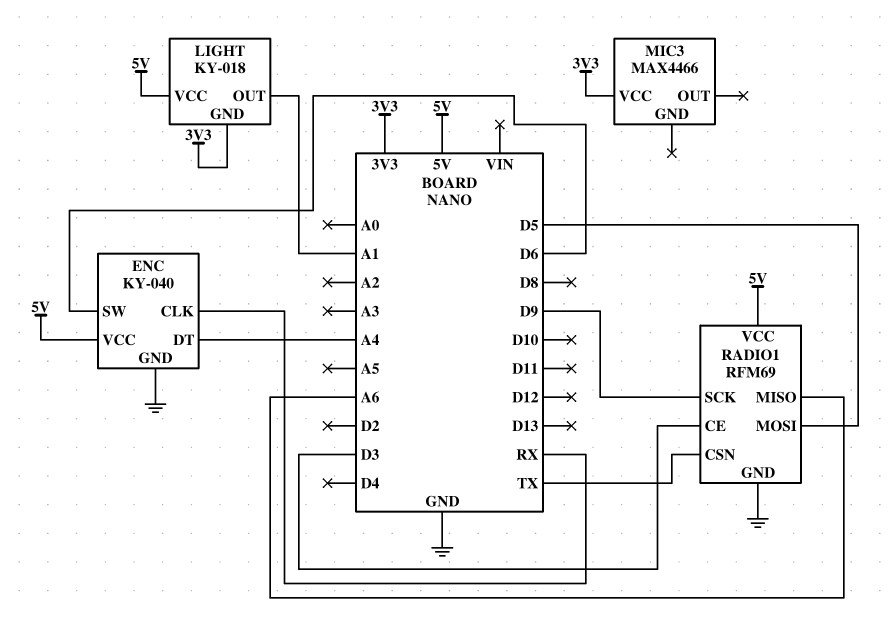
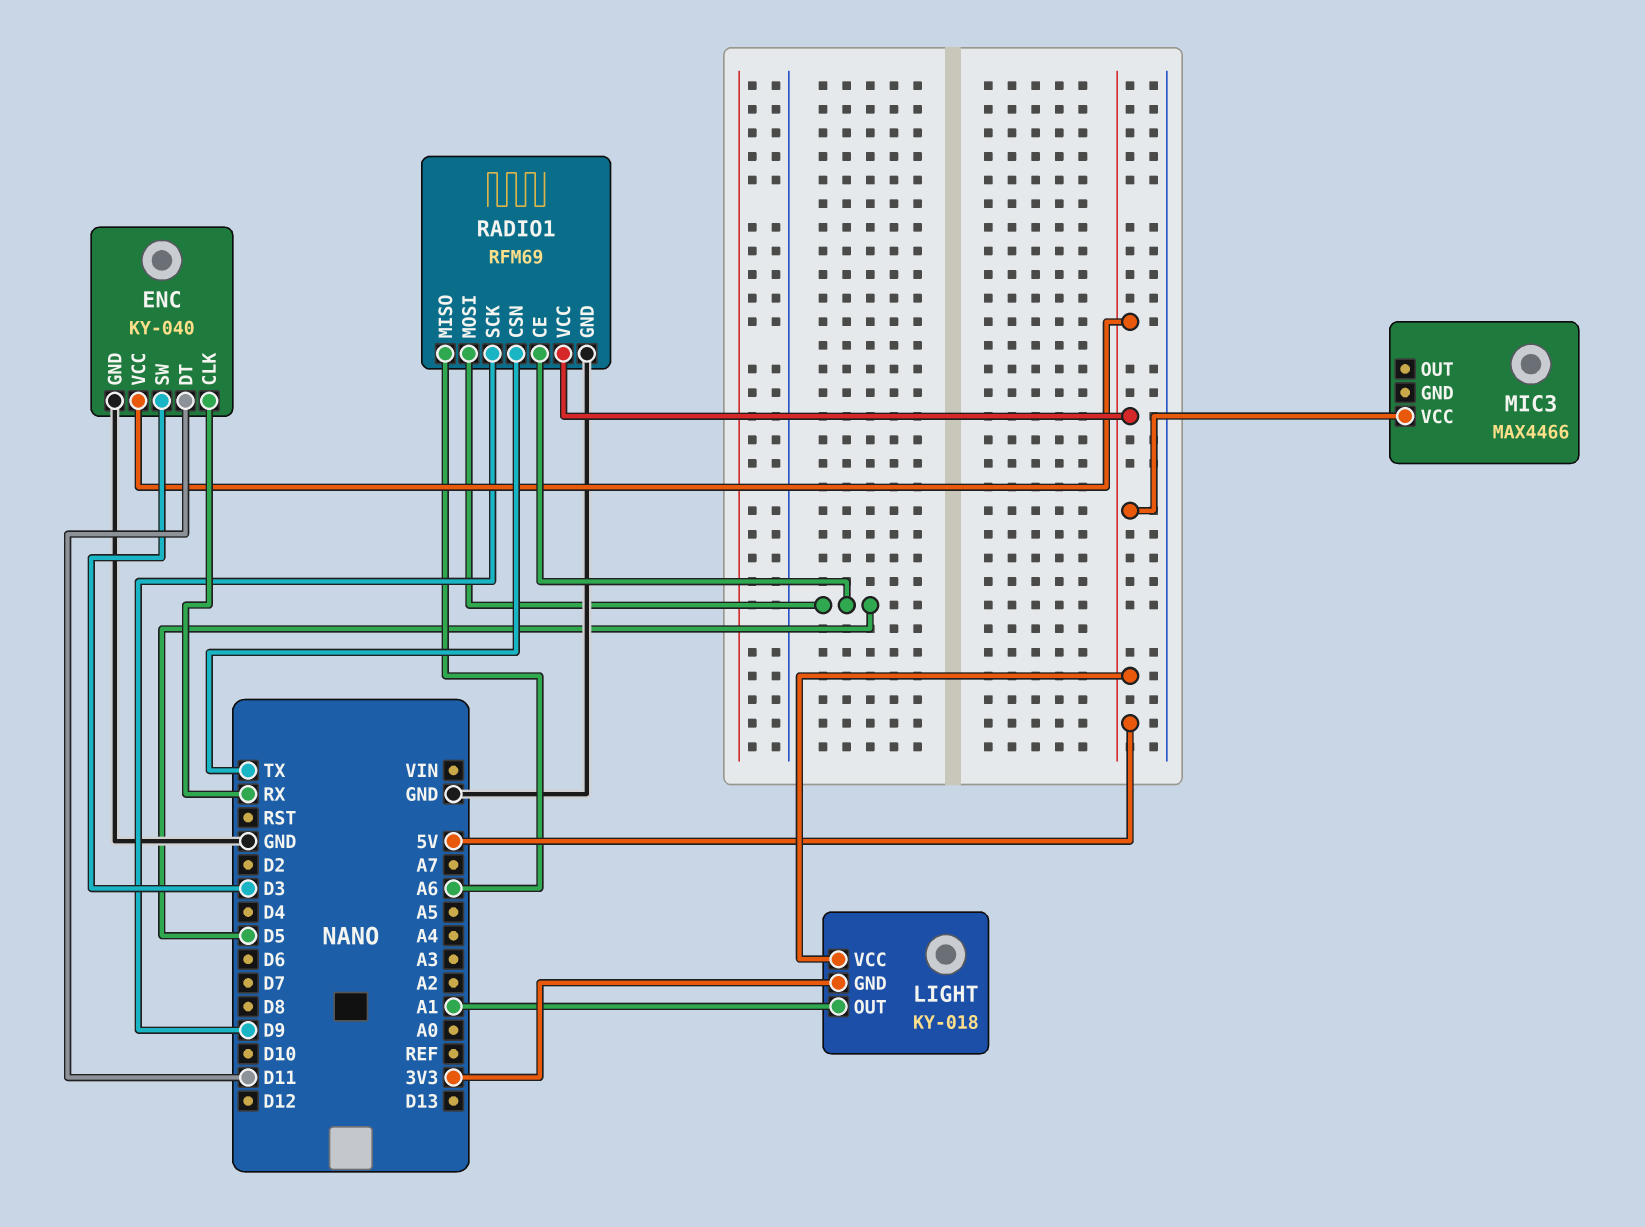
ENC pin DT: A4 -> D11
ENC pin SW: D6 -> D3
MIC3 pin VCC: 3V3 -> 5V
RADIO1 pin CE: D3 -> D5

